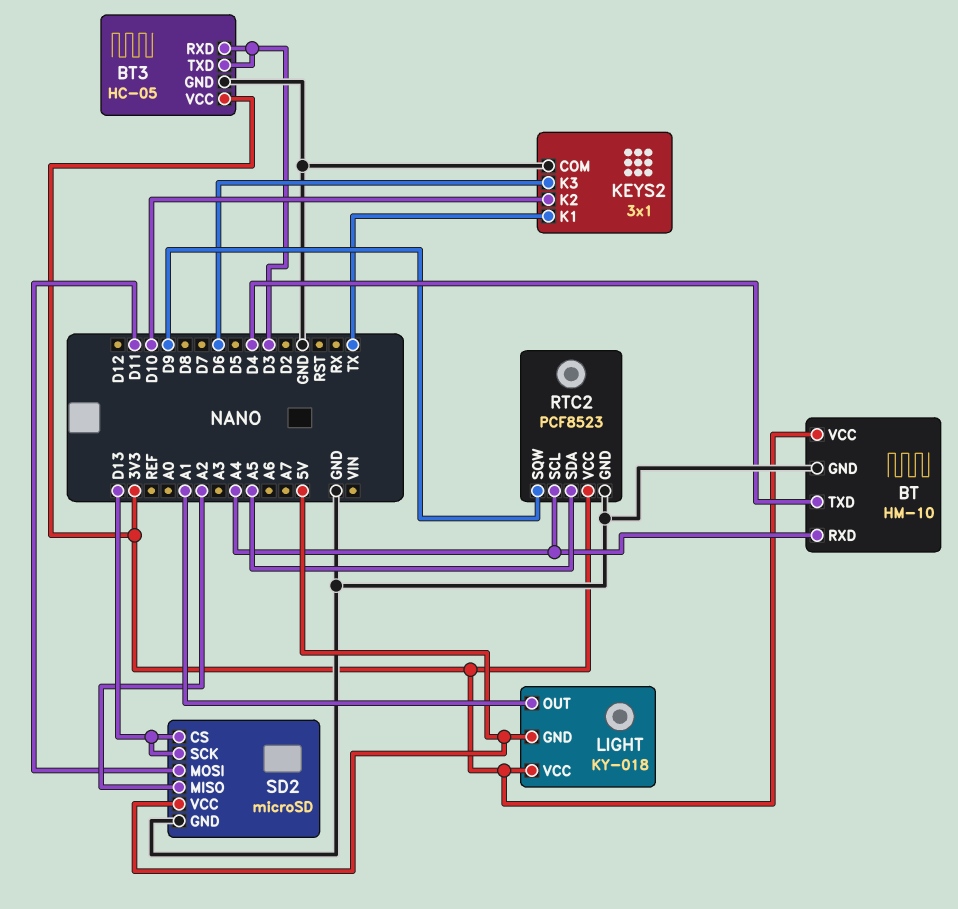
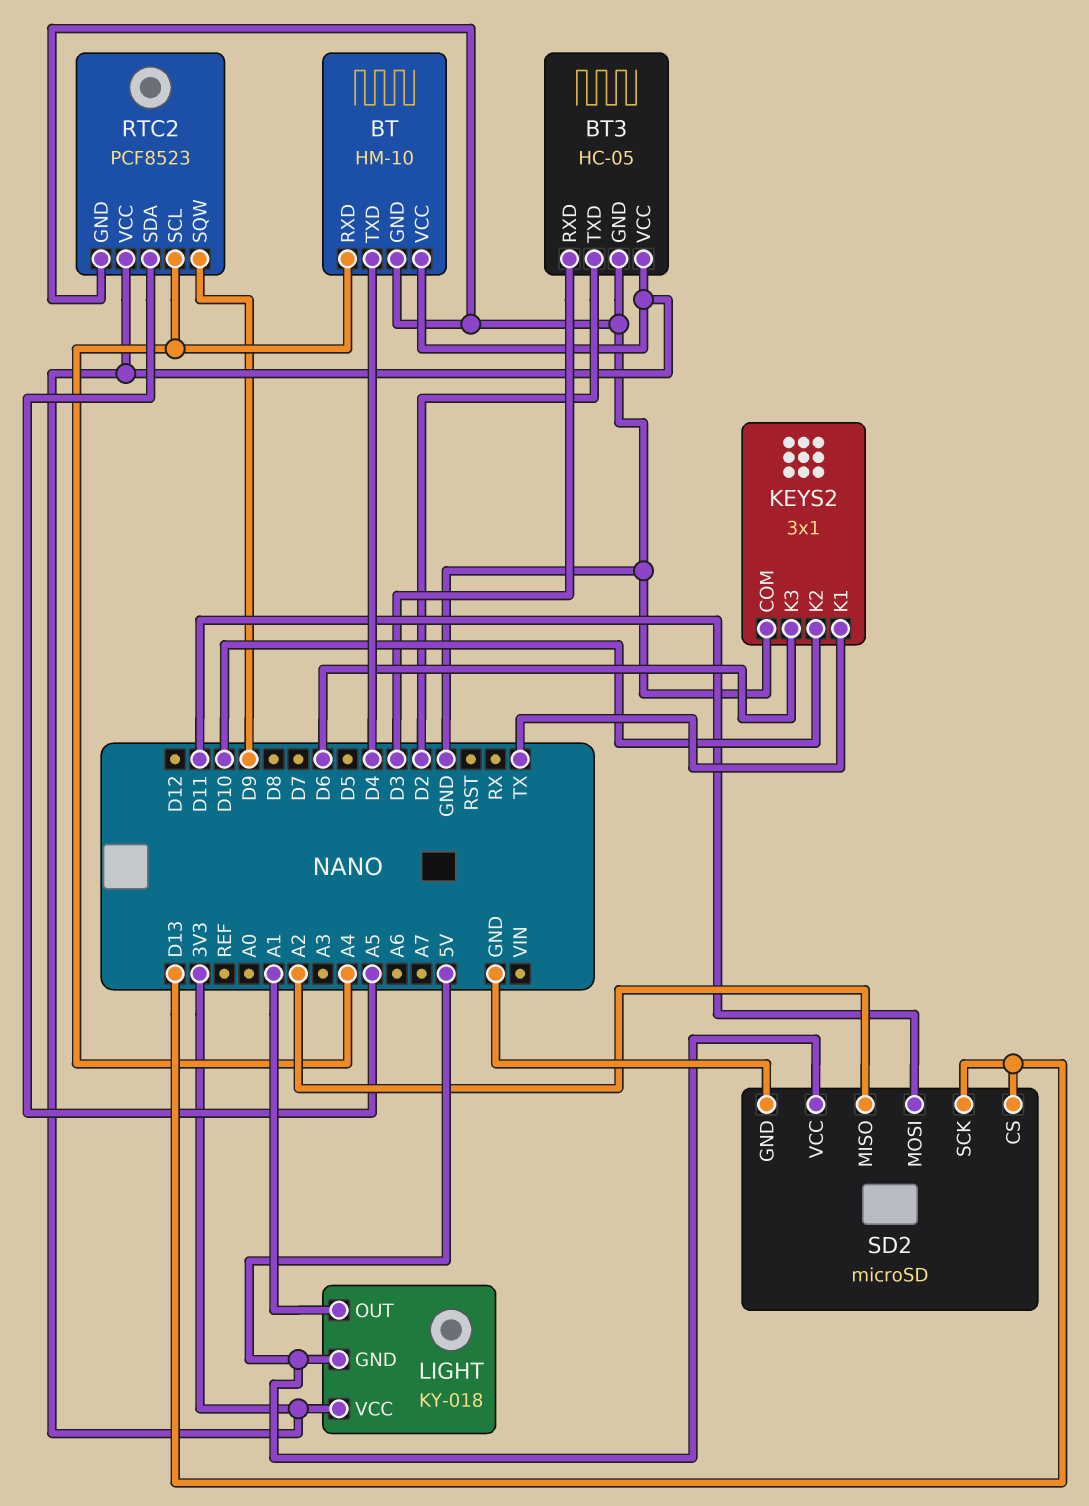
BT3 pin TXD: D3 -> D2

